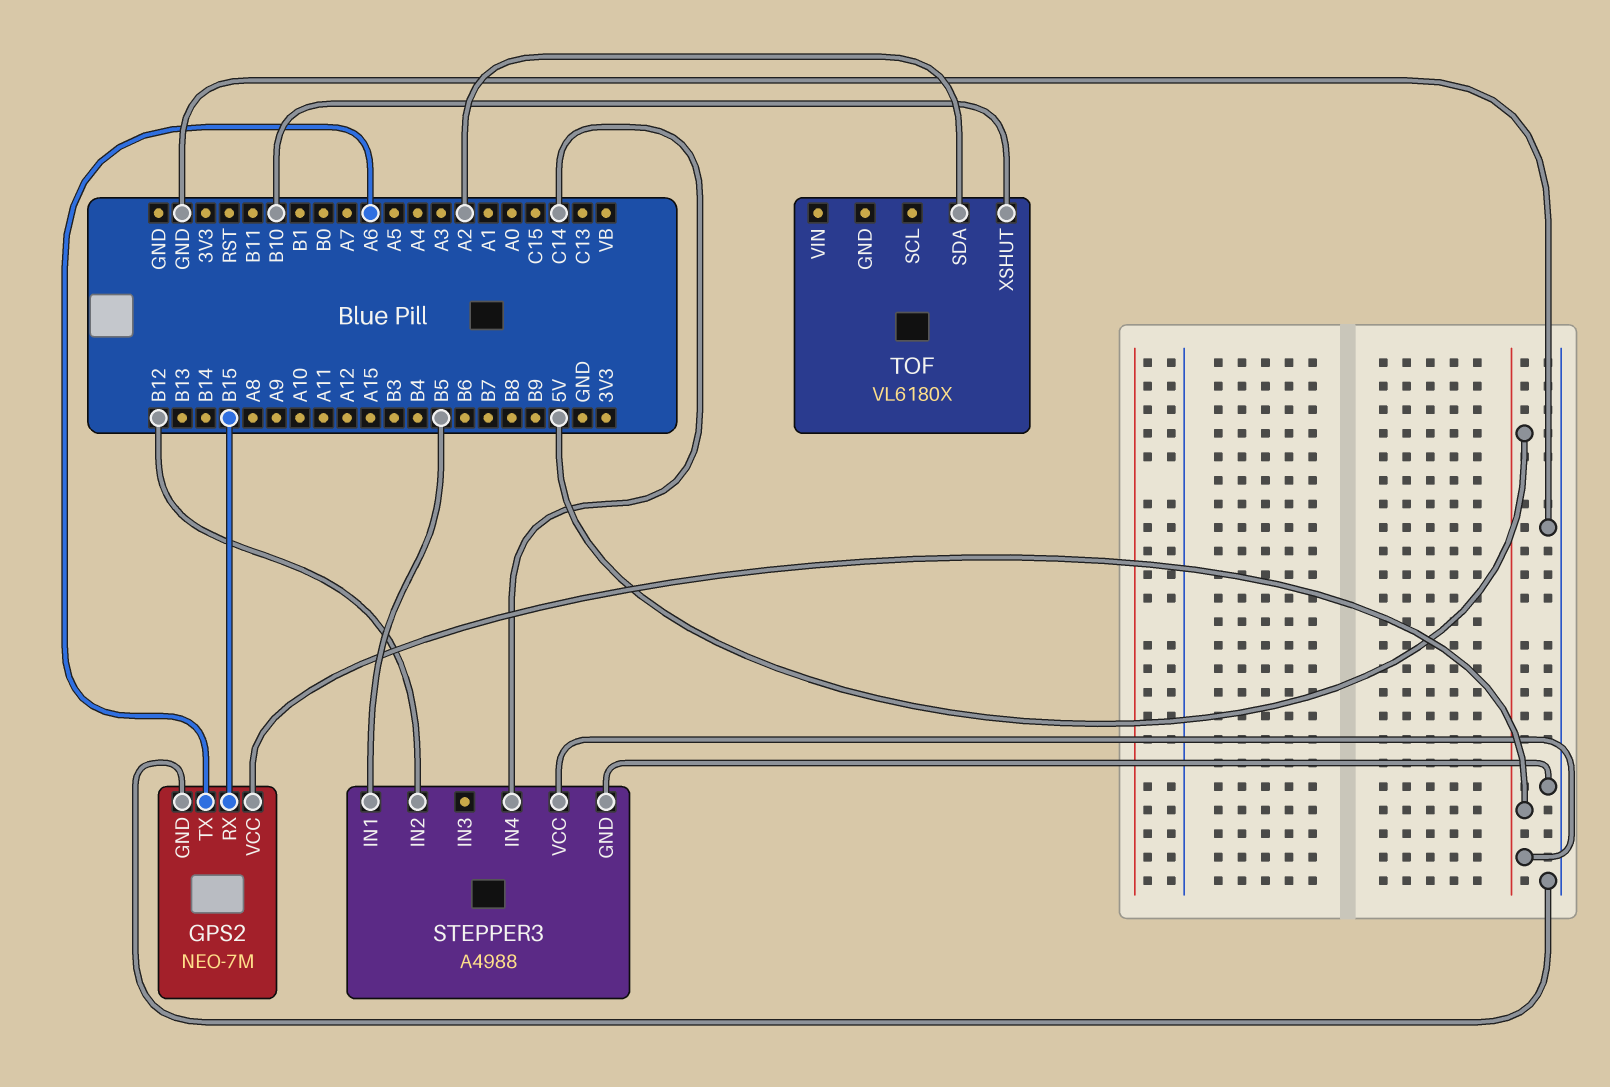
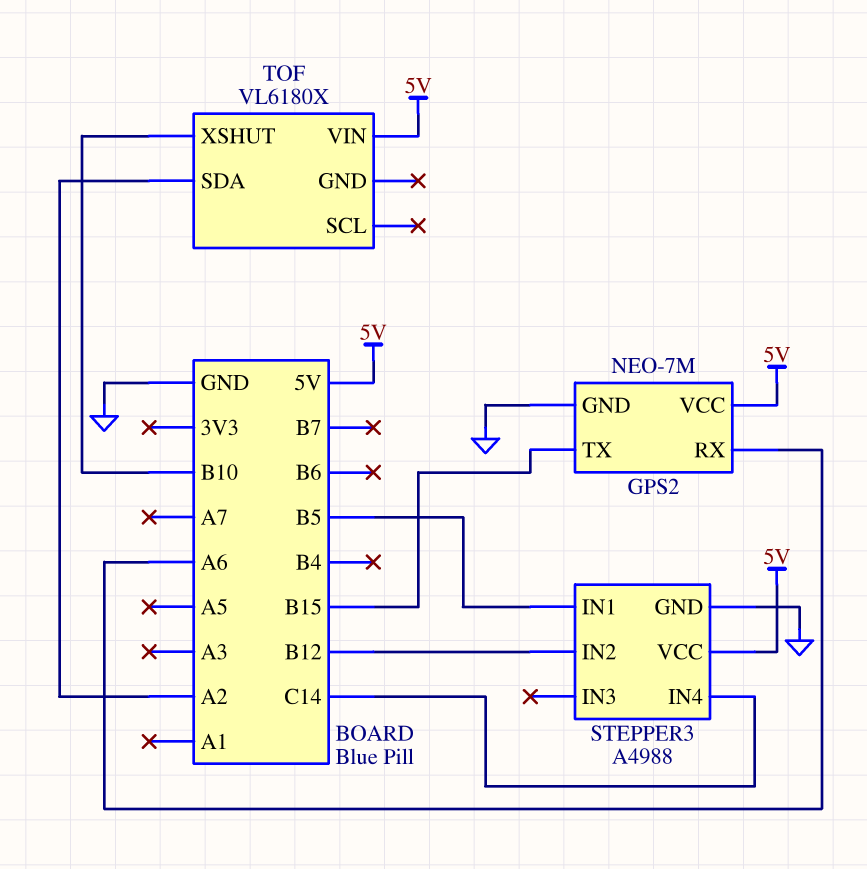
GPS2 pin RX: B15 -> A6
GPS2 pin TX: A6 -> B15
TOF pin VIN: none -> 5V

